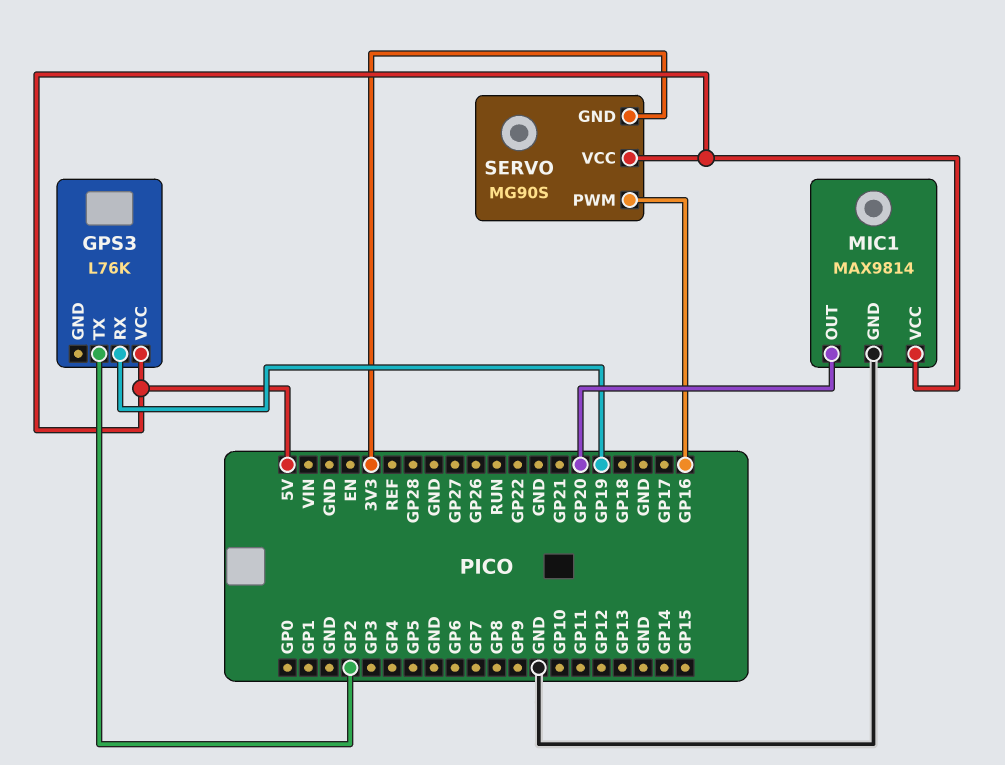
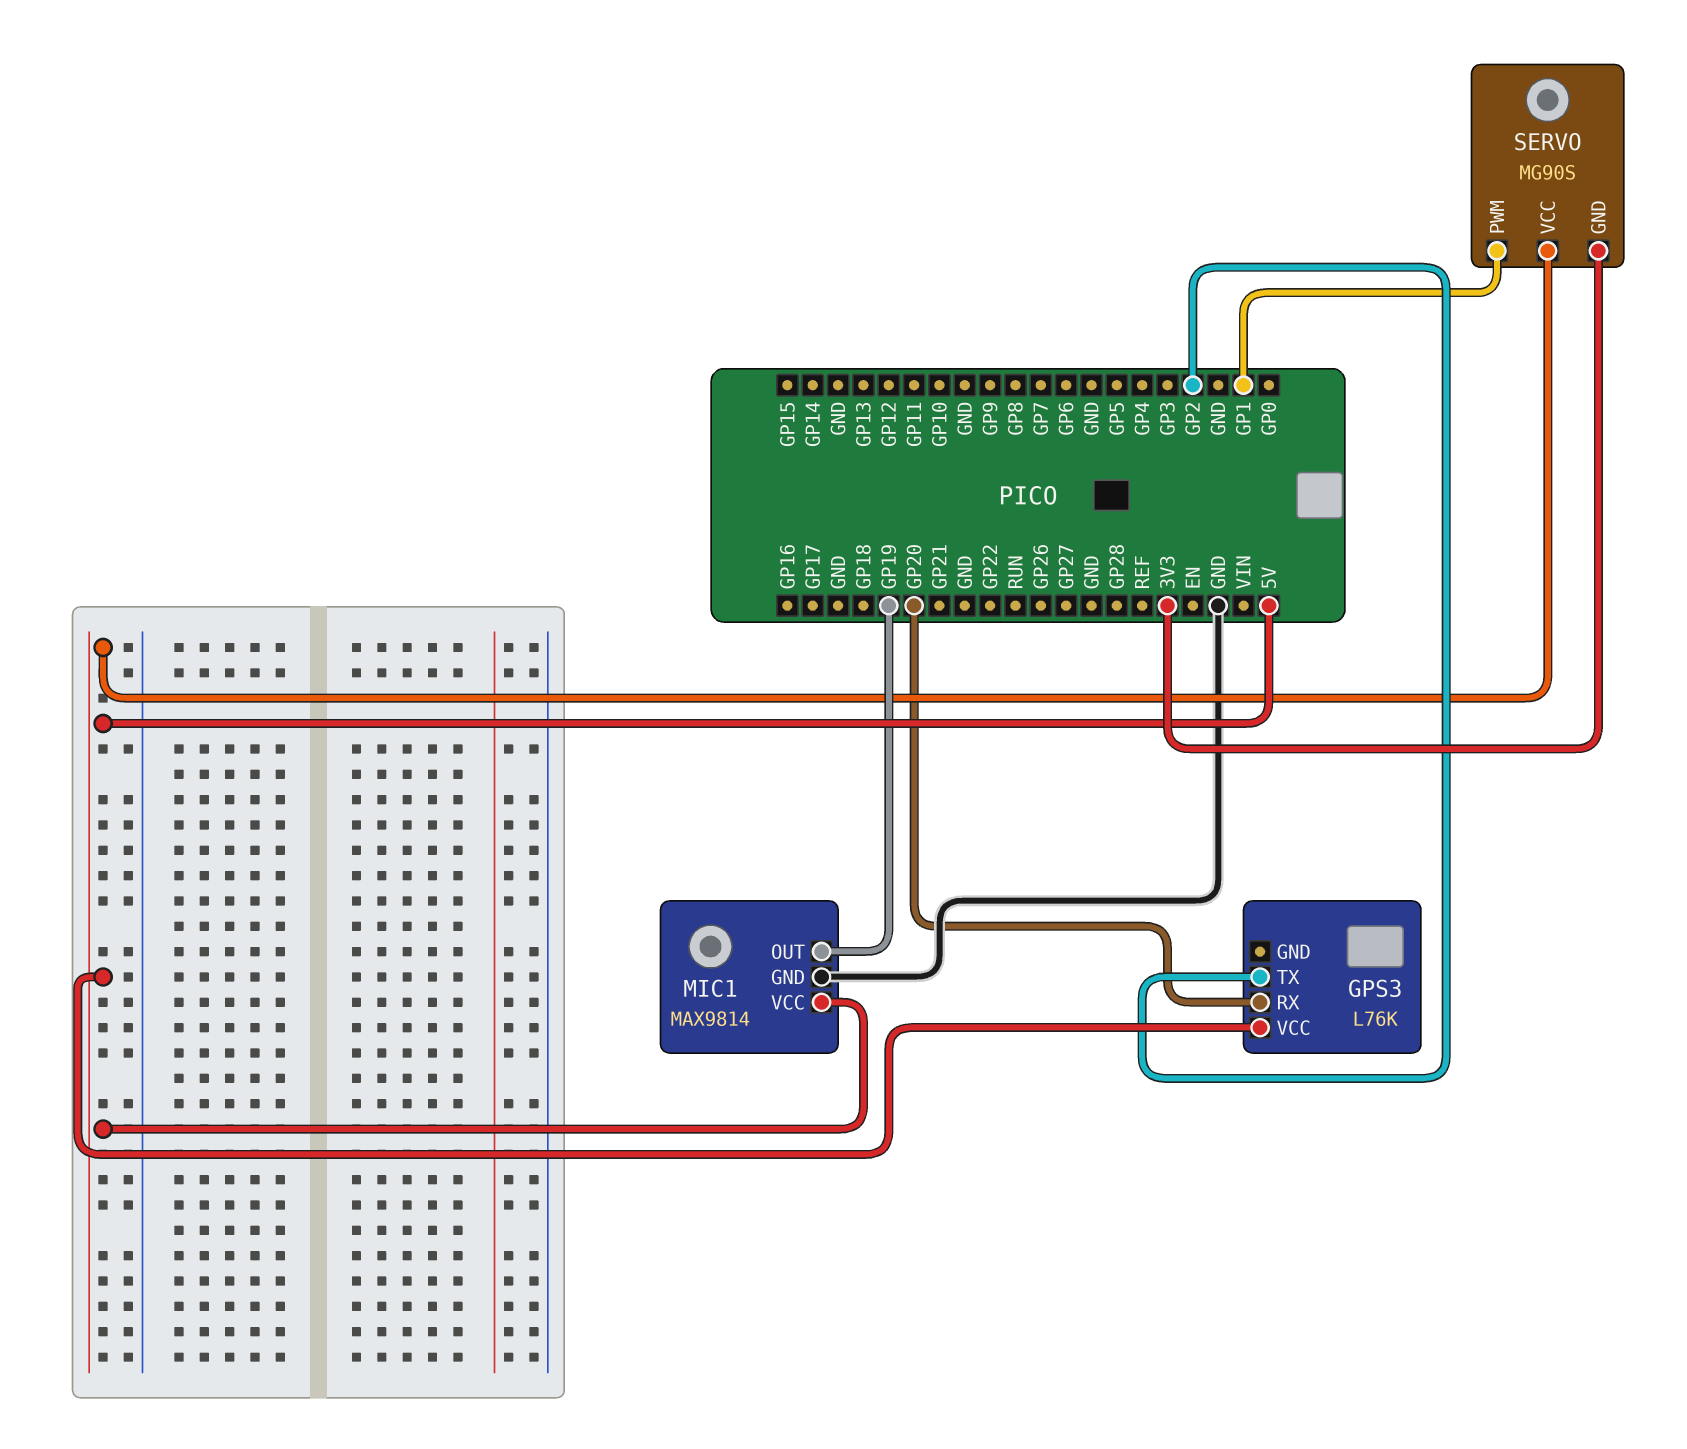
GPS3 pin RX: GP19 -> GP20
MIC1 pin OUT: GP20 -> GP19
SERVO pin PWM: GP16 -> GP1

